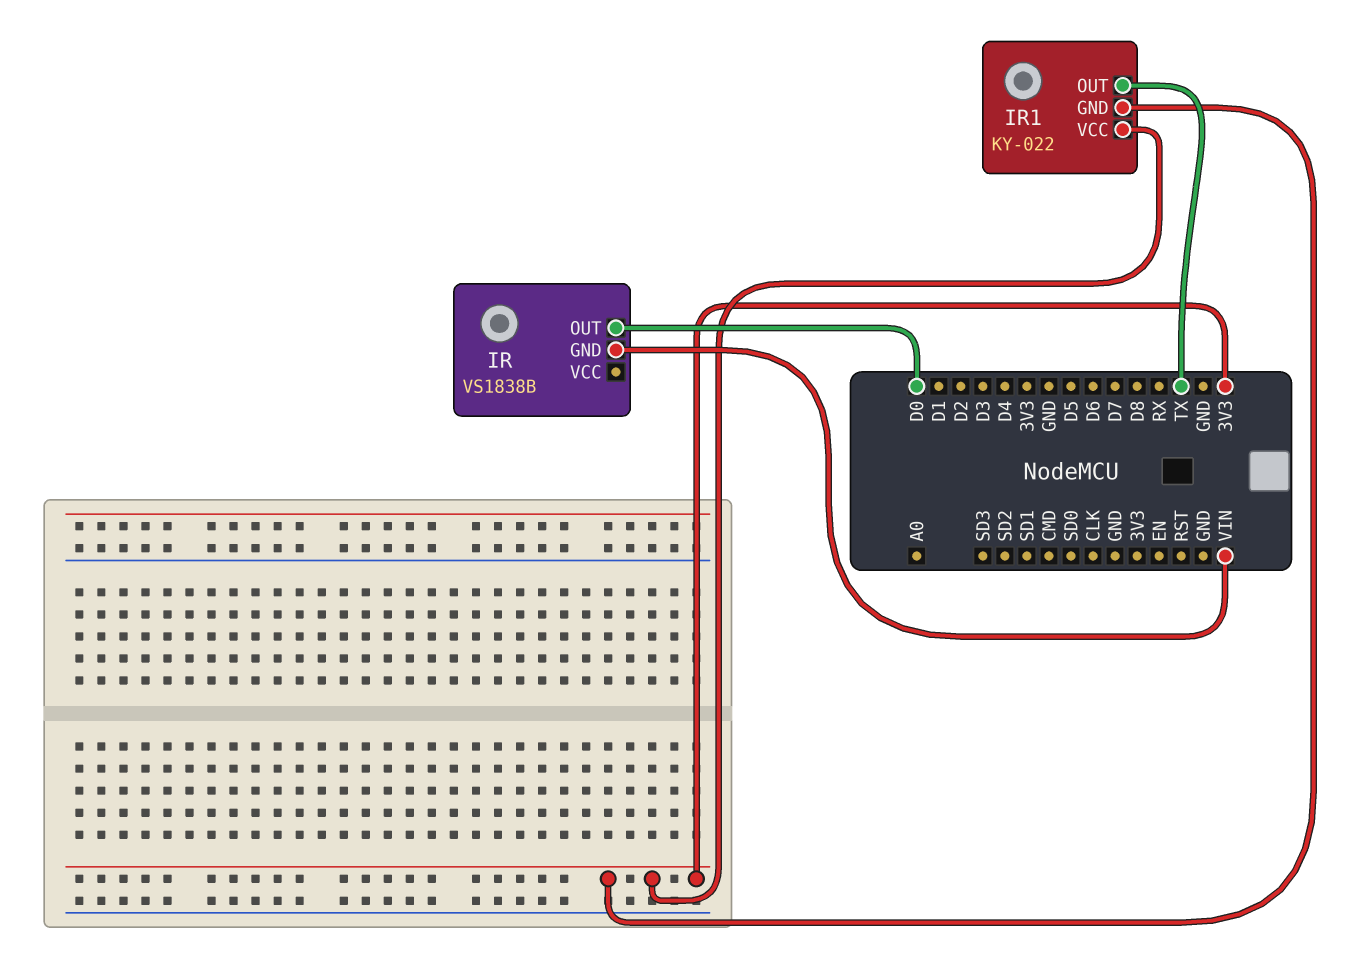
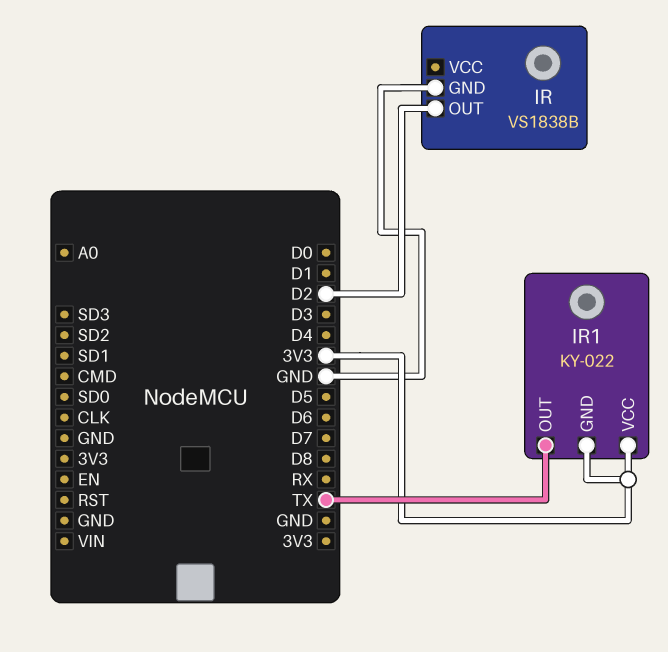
IR pin GND: VIN -> GND
IR pin OUT: D0 -> D2

